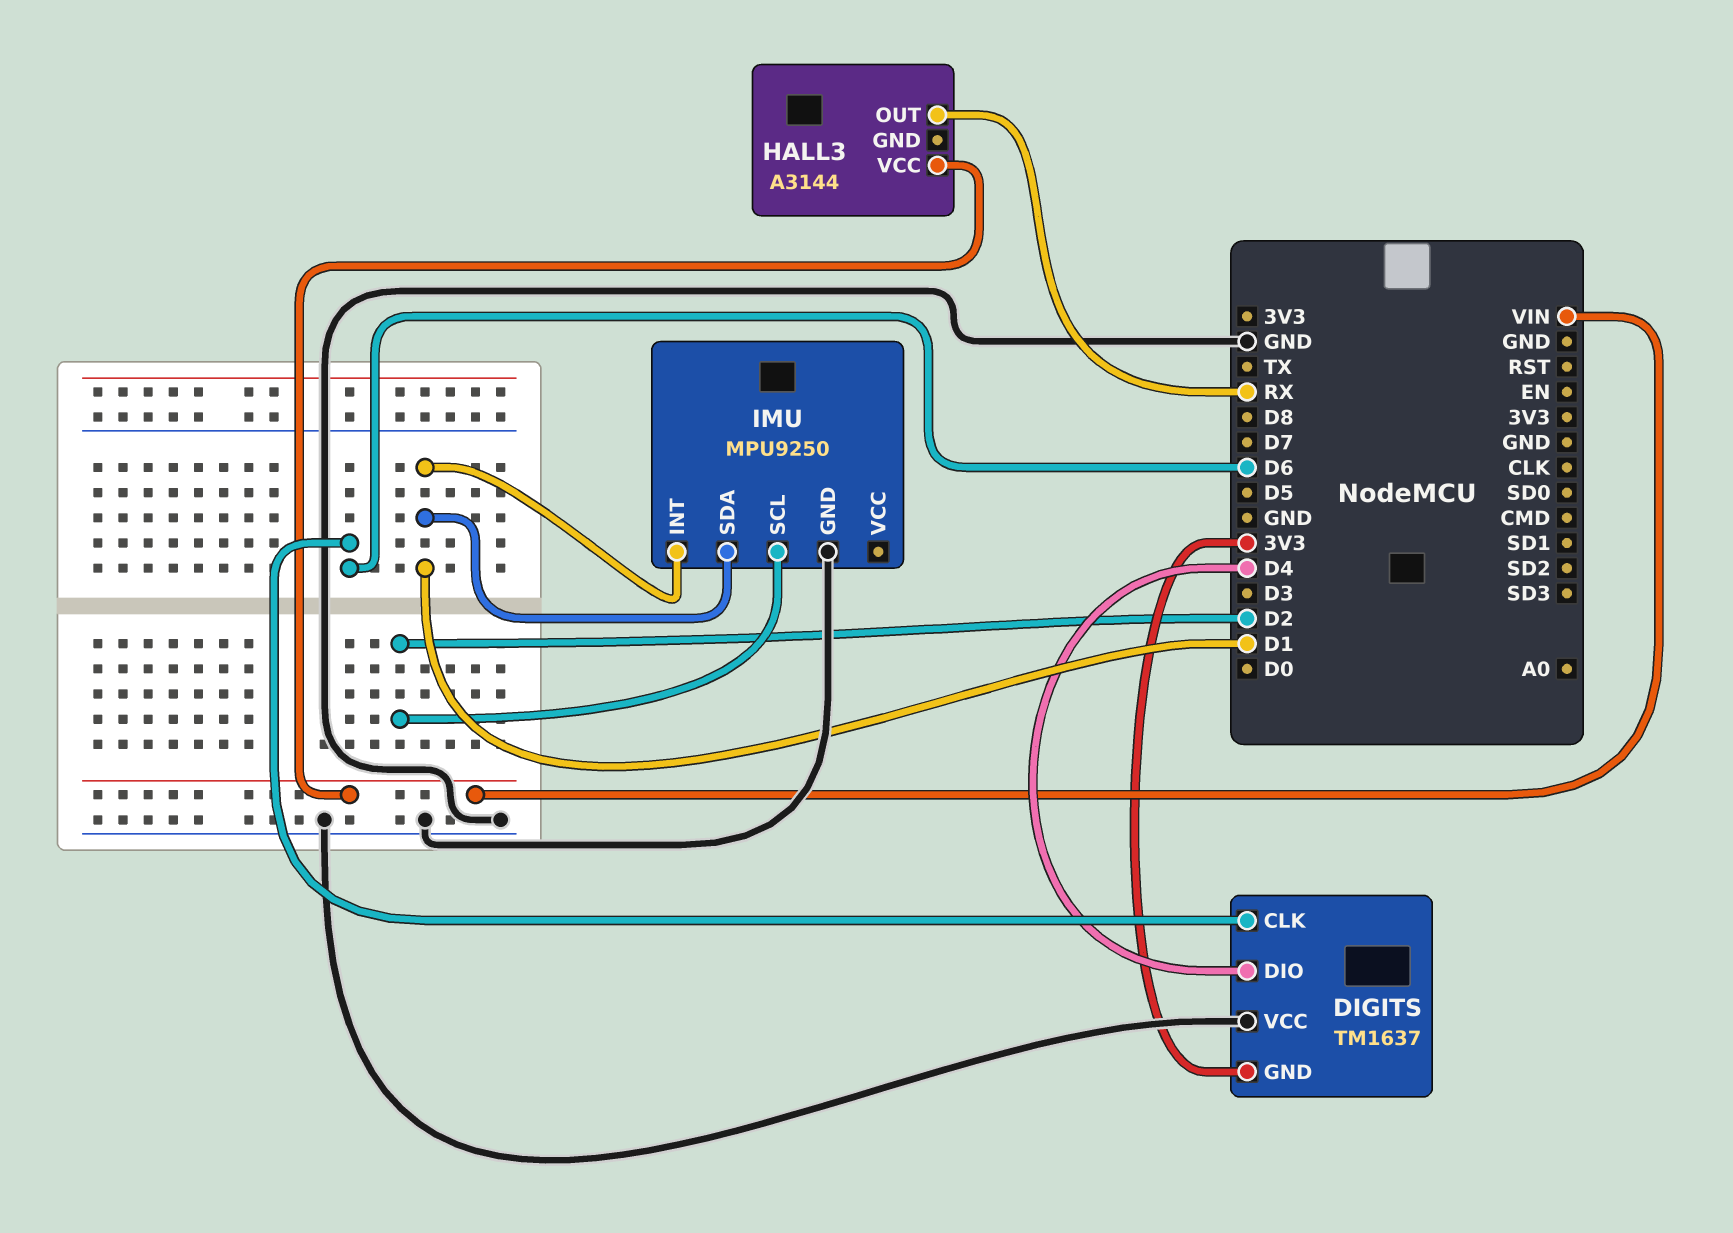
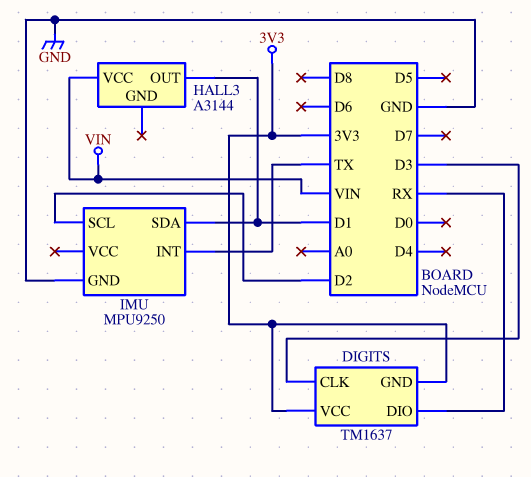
DIGITS pin CLK: D6 -> D3
DIGITS pin DIO: D4 -> RX
DIGITS pin VCC: GND -> 3V3
HALL3 pin OUT: RX -> D1
IMU pin INT: D1 -> TX

